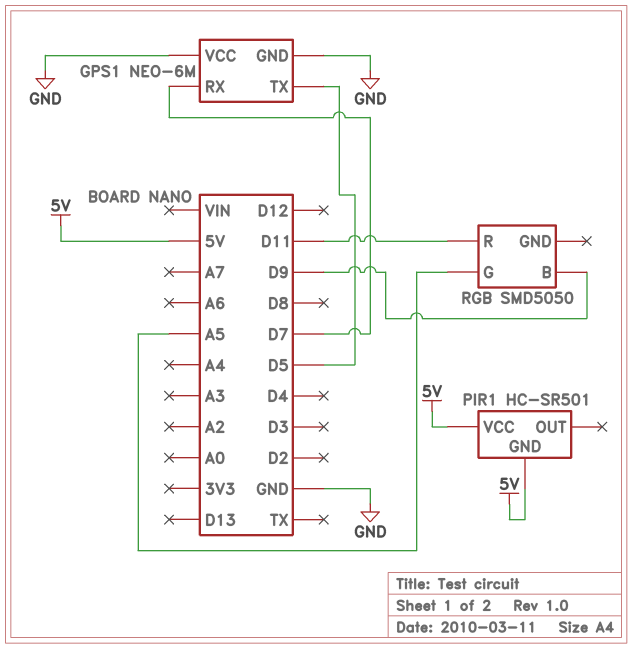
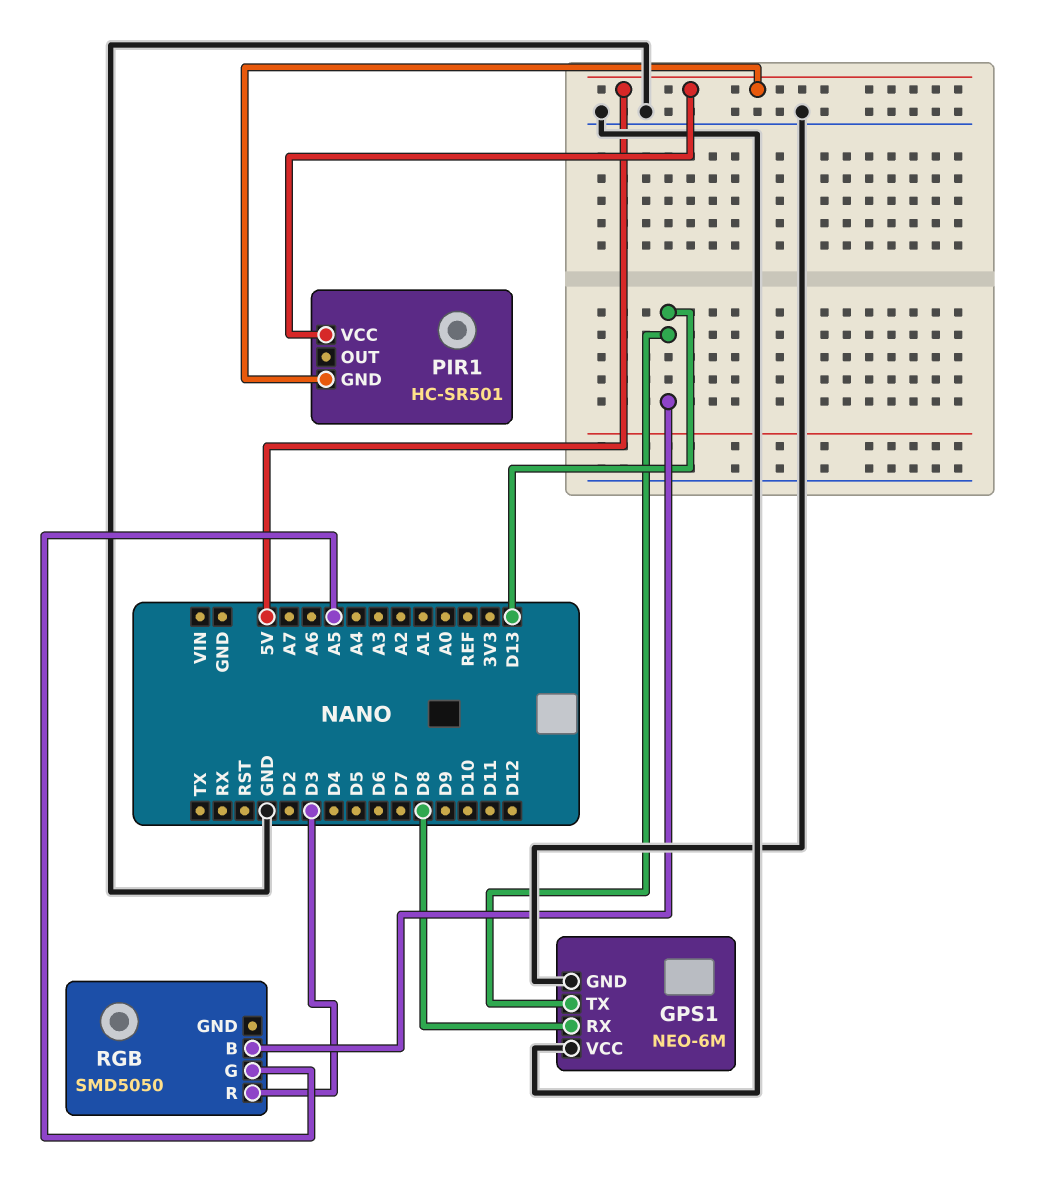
GPS1 pin RX: D7 -> D8
GPS1 pin TX: D5 -> D13
RGB pin B: D9 -> D13
RGB pin R: D11 -> D3

